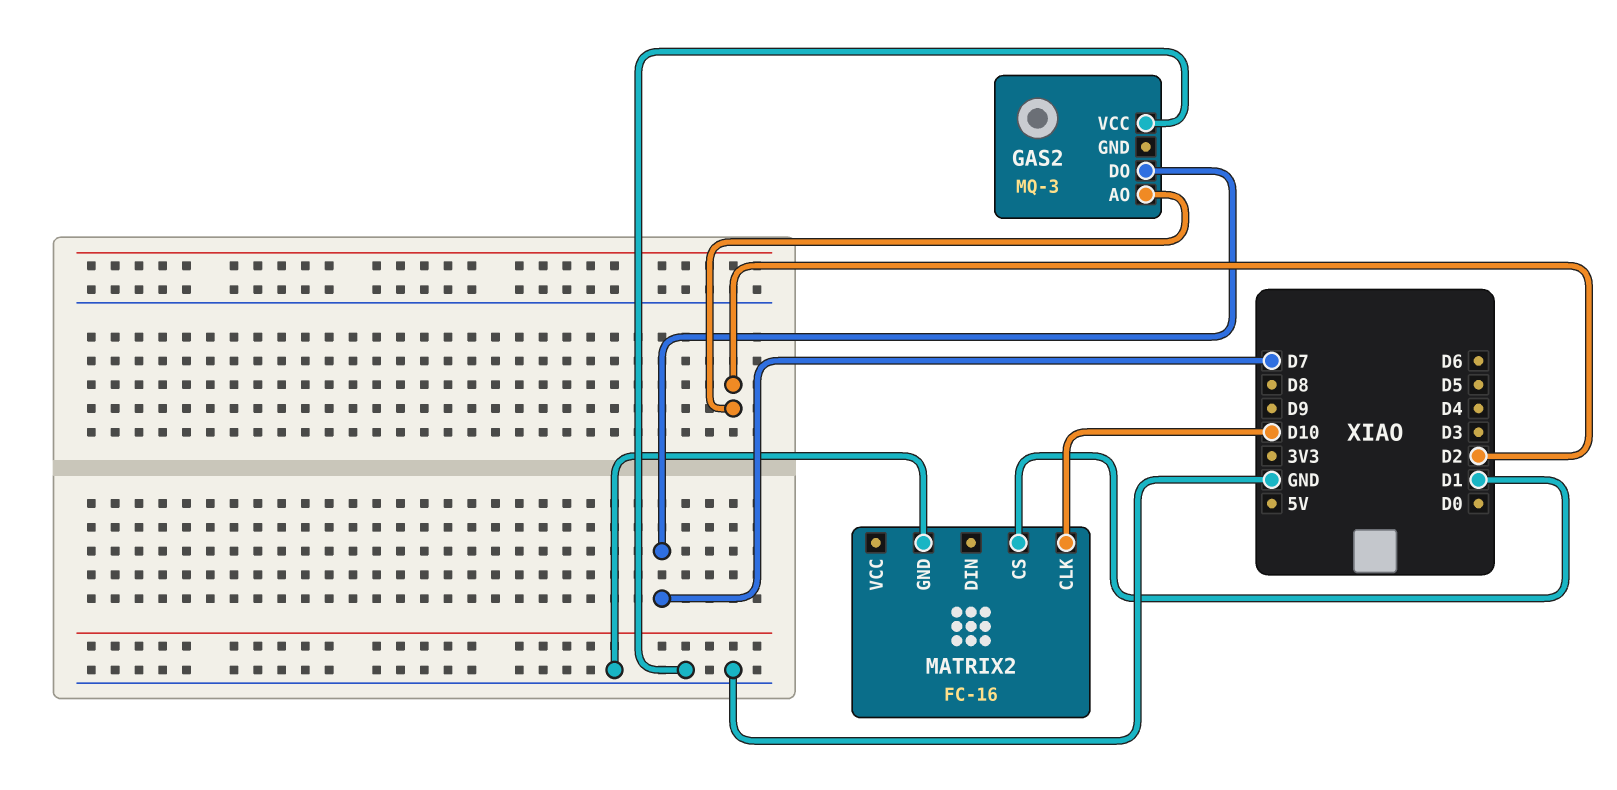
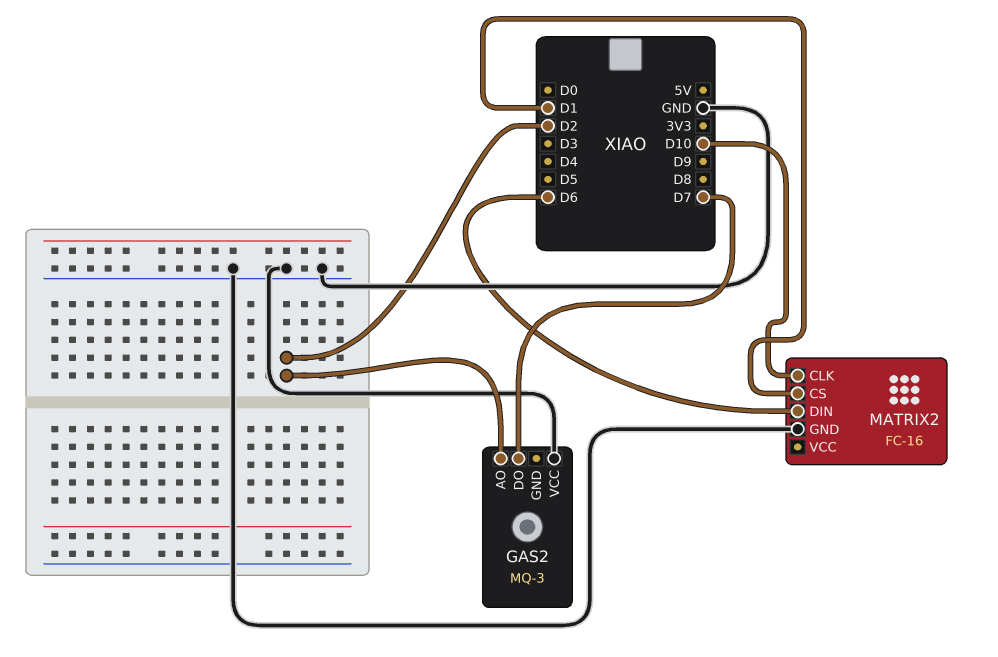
MATRIX2 pin DIN: none -> D6

